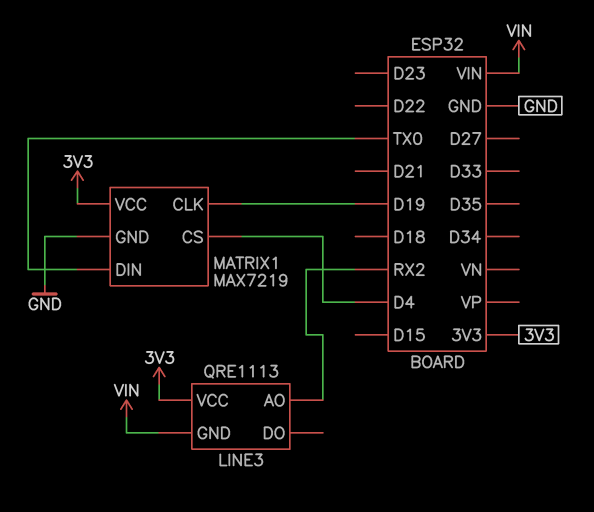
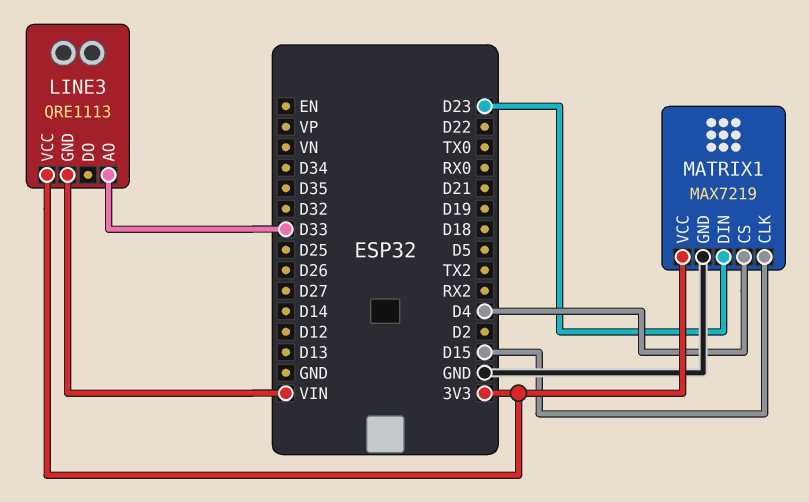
LINE3 pin AO: RX2 -> D33
MATRIX1 pin CLK: D19 -> D15
MATRIX1 pin DIN: TX0 -> D23

